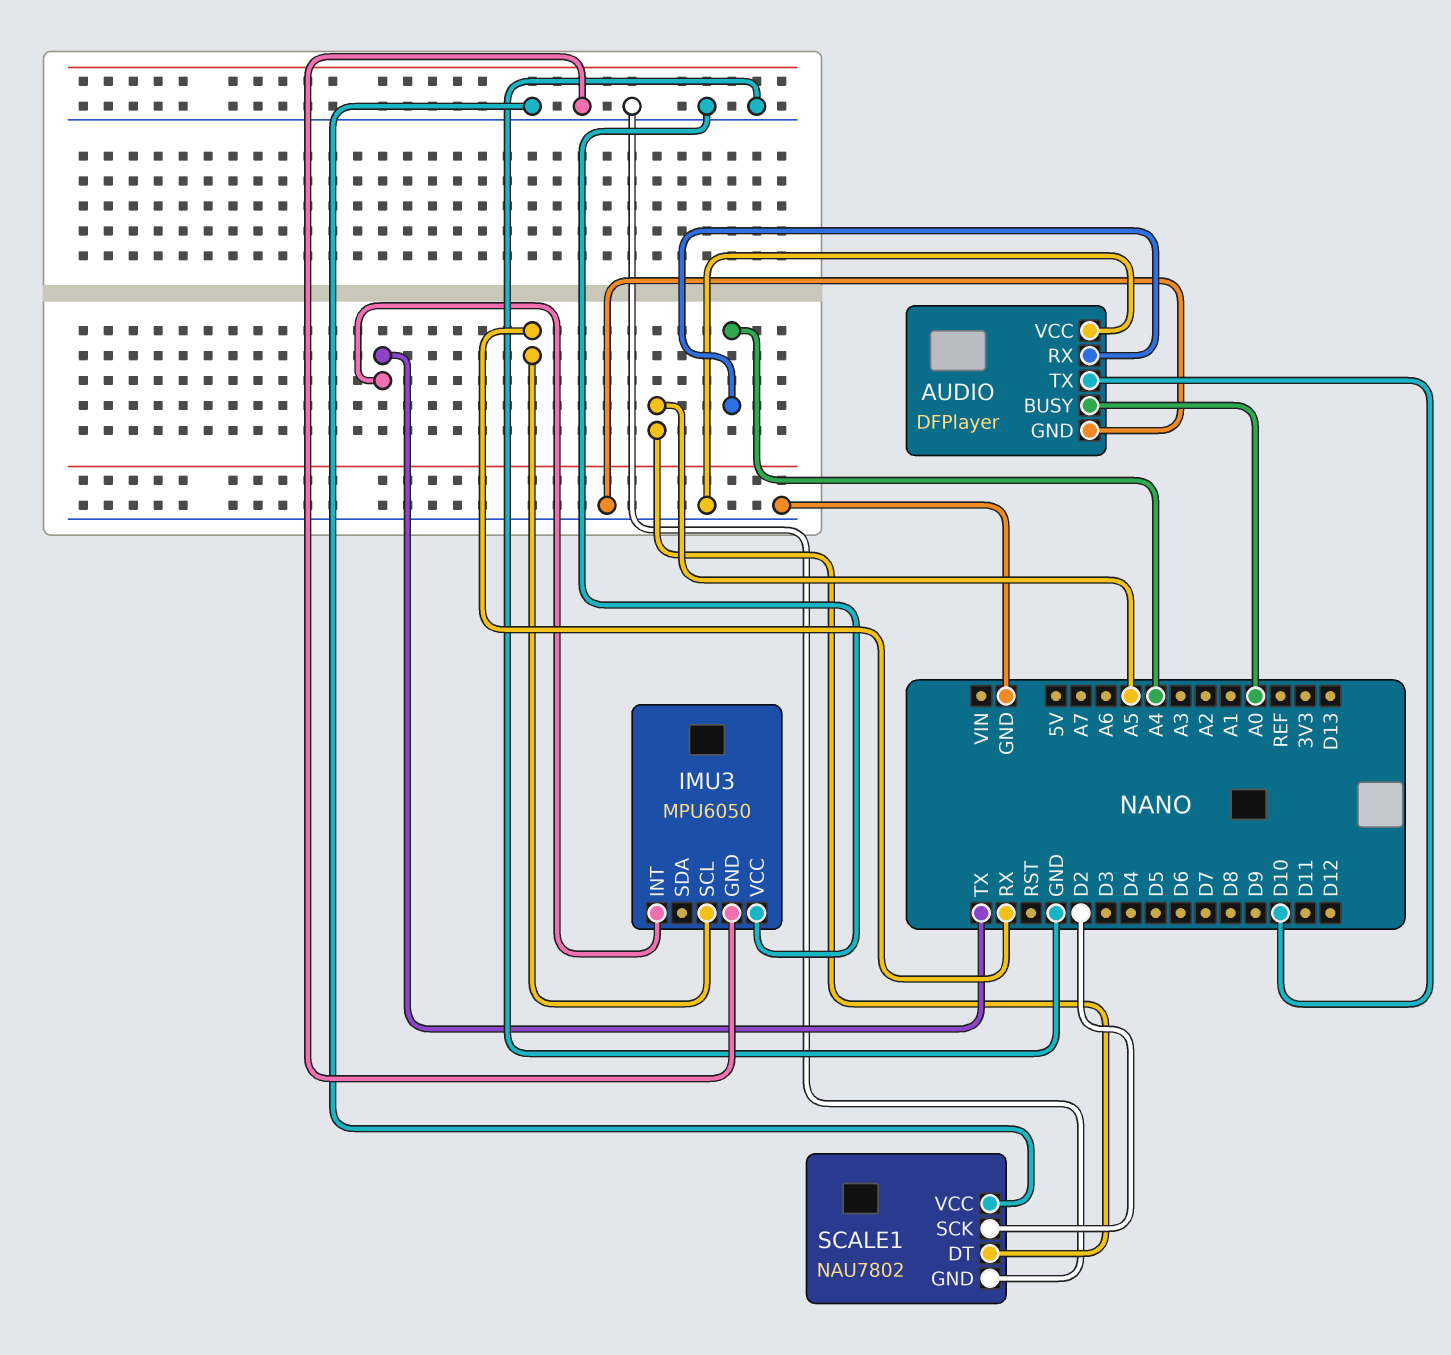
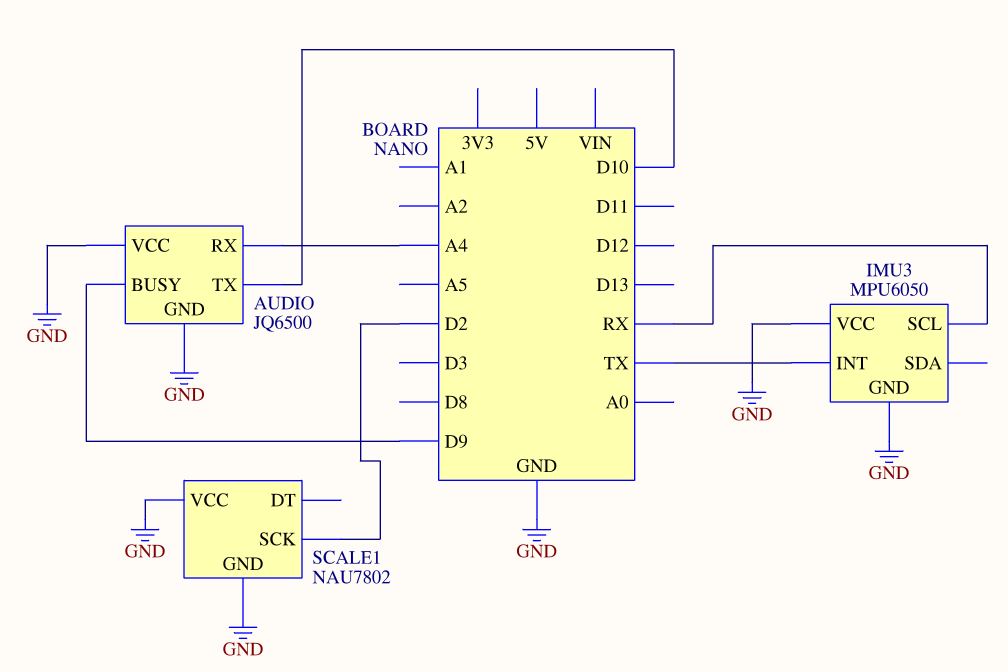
AUDIO: DFPlayer -> JQ6500
AUDIO pin BUSY: A0 -> D9
SCALE1 pin DT: A5 -> none

